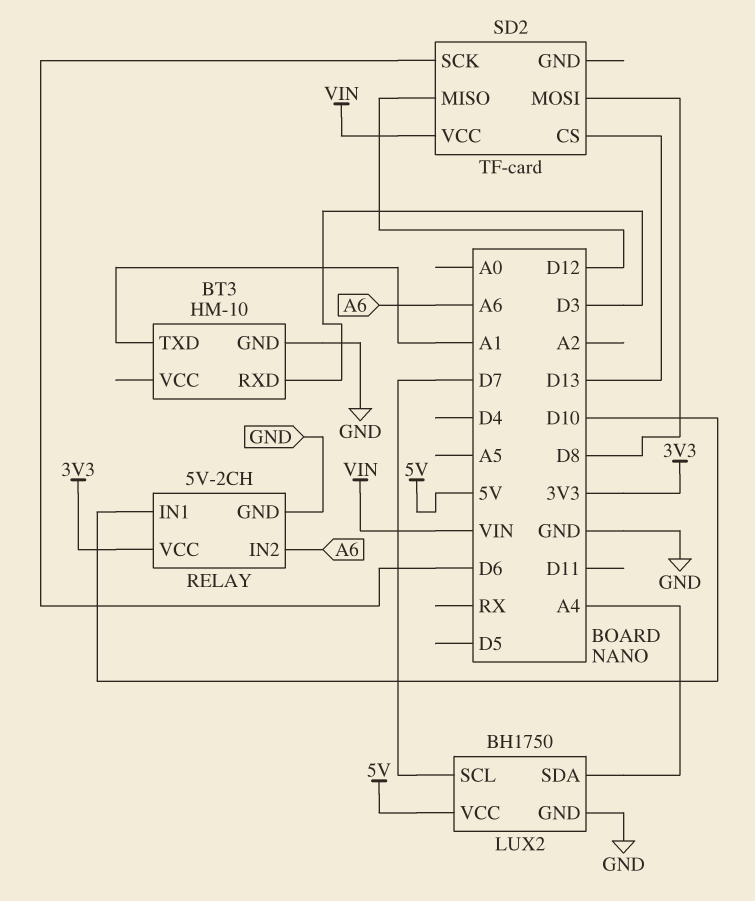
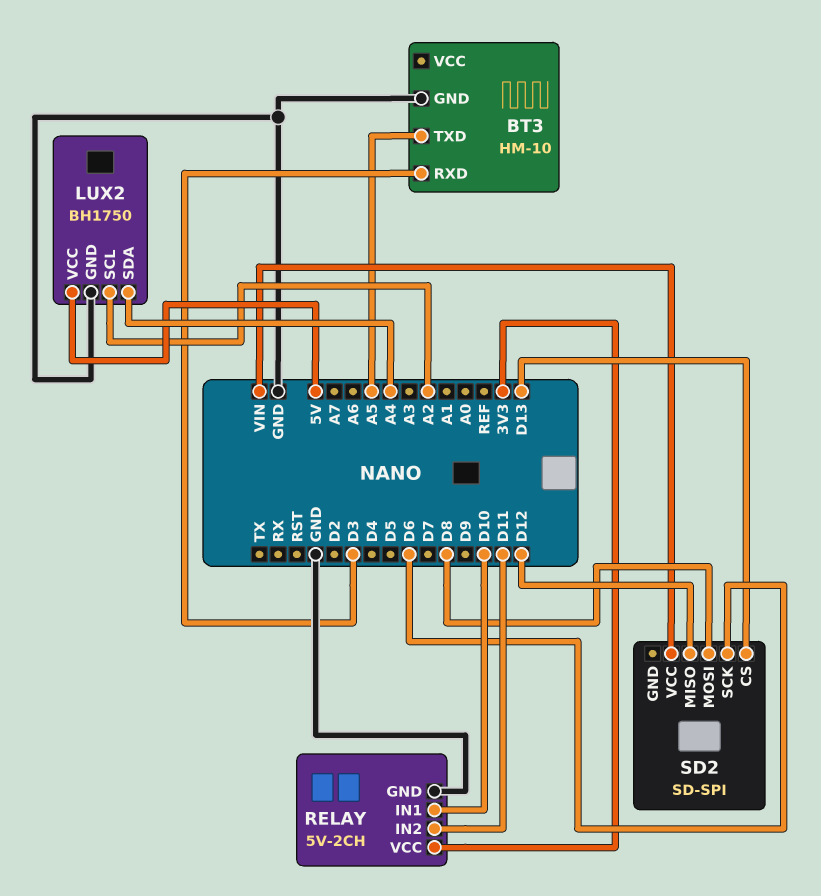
BT3 pin TXD: A1 -> A5
LUX2 pin SCL: D7 -> A2
RELAY pin IN2: A6 -> D11
SD2: TF-card -> SD-SPI

